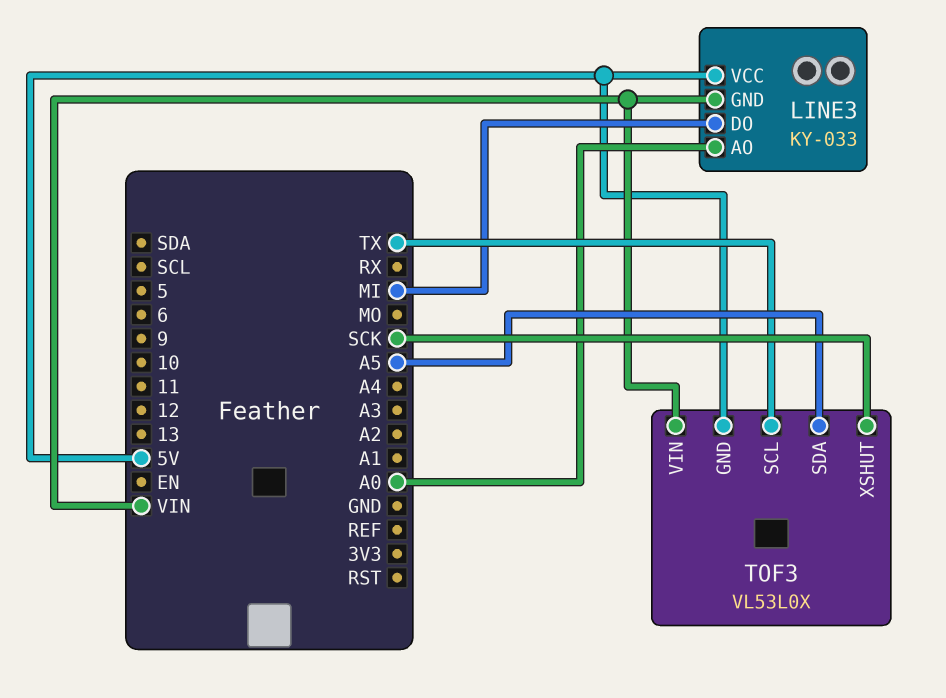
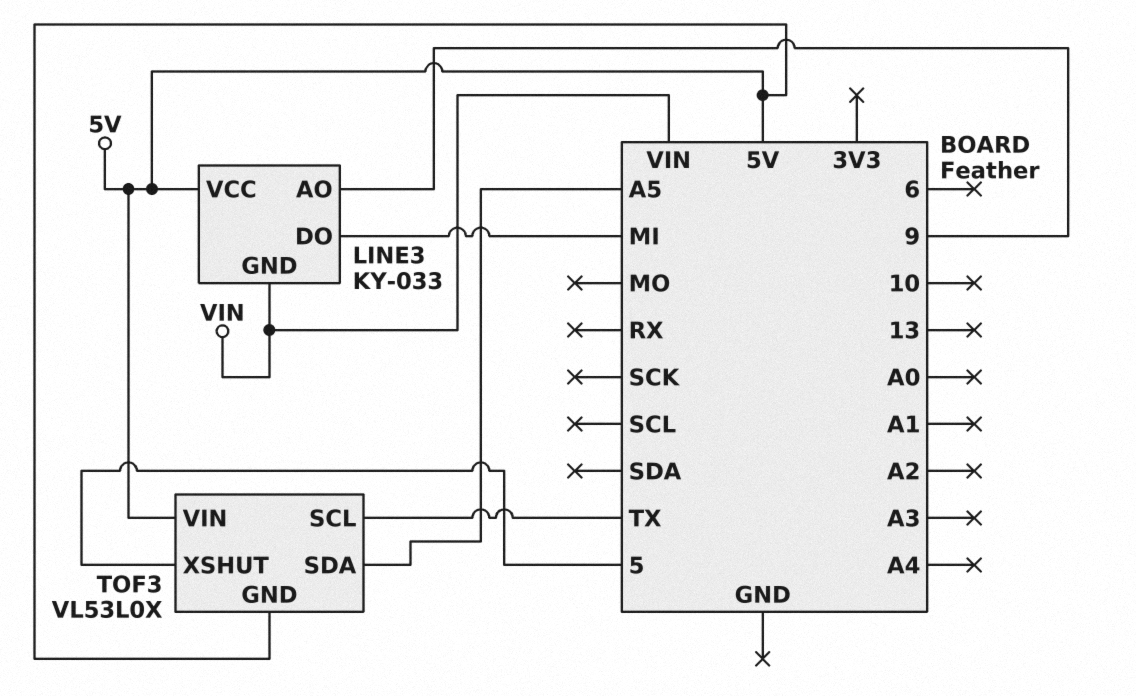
LINE3 pin AO: A0 -> 9
TOF3 pin VIN: VIN -> 5V
TOF3 pin XSHUT: SCK -> 5

